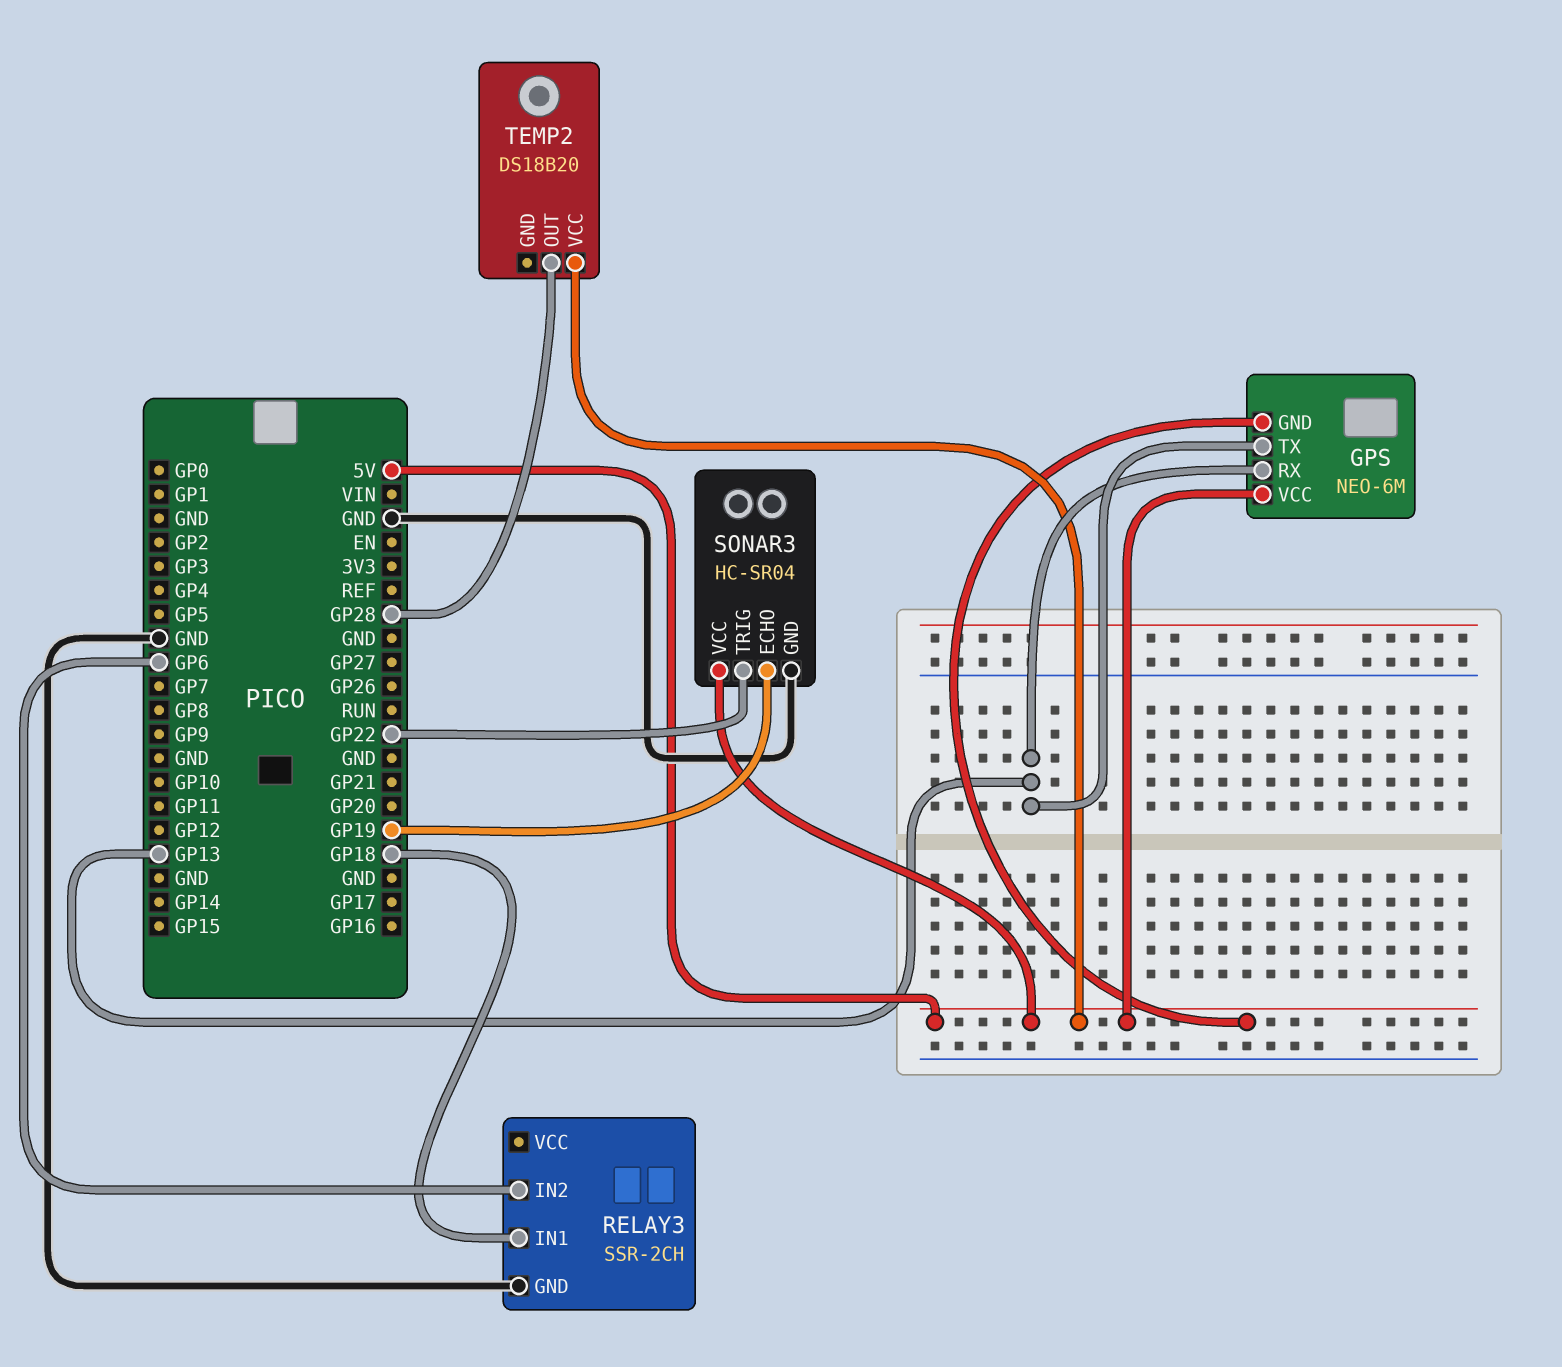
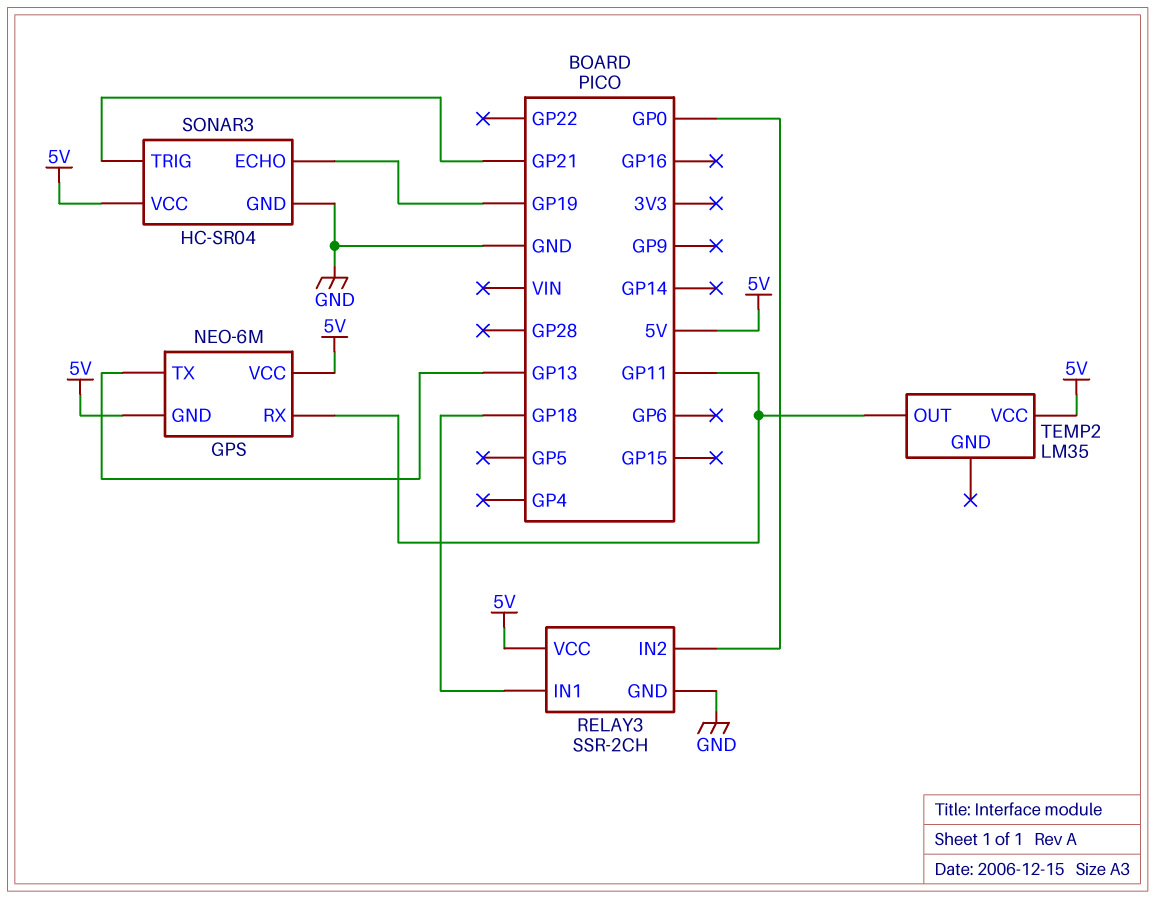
GPS pin RX: GP13 -> GP11
RELAY3 pin IN2: GP6 -> GP0
RELAY3 pin VCC: none -> 5V
SONAR3 pin TRIG: GP22 -> GP21
TEMP2: DS18B20 -> LM35
TEMP2 pin OUT: GP28 -> GP11

